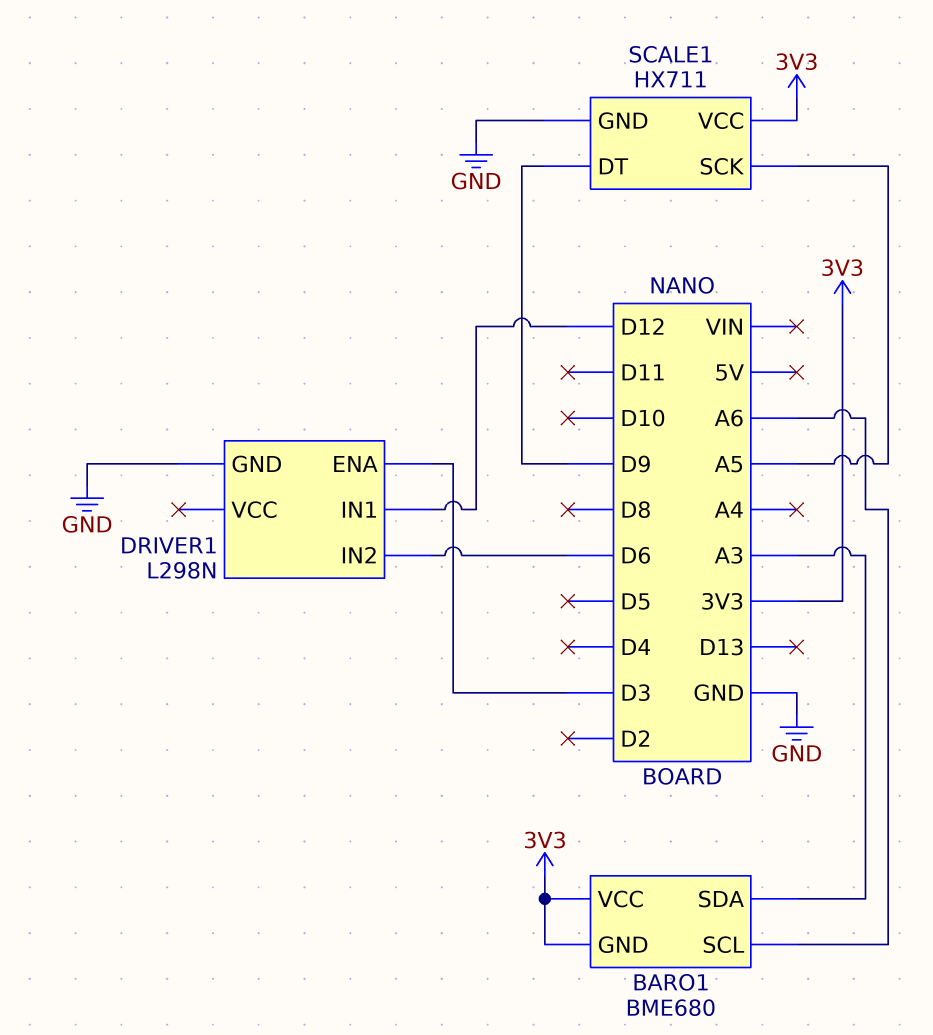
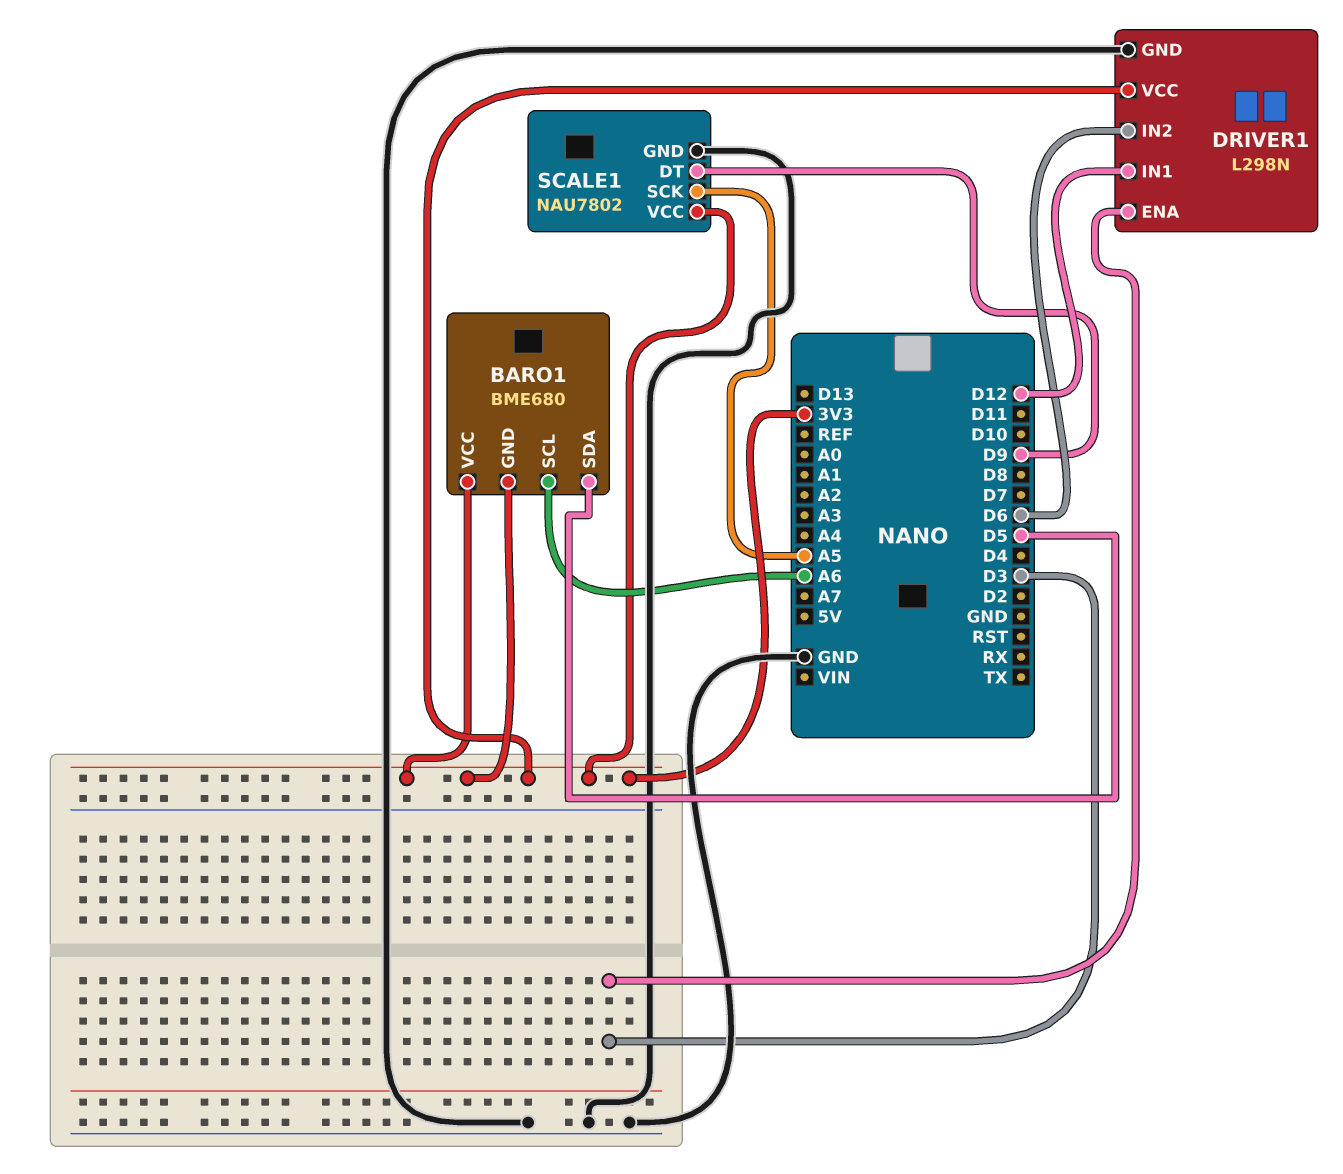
BARO1 pin SDA: A3 -> D5
DRIVER1 pin VCC: none -> 3V3
SCALE1: HX711 -> NAU7802

